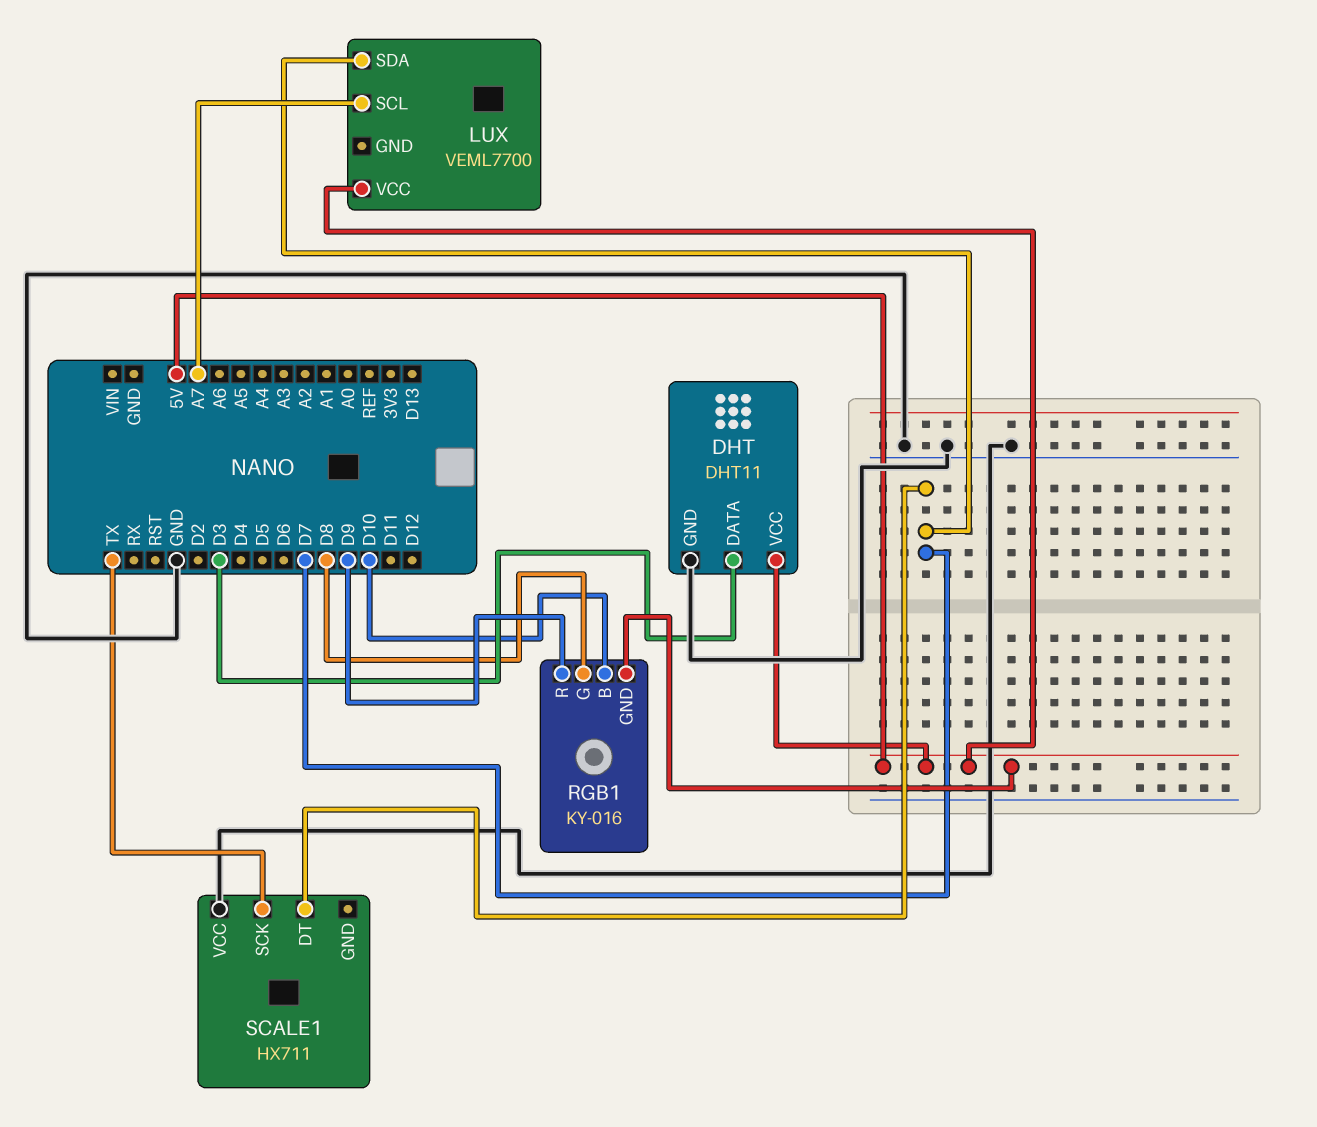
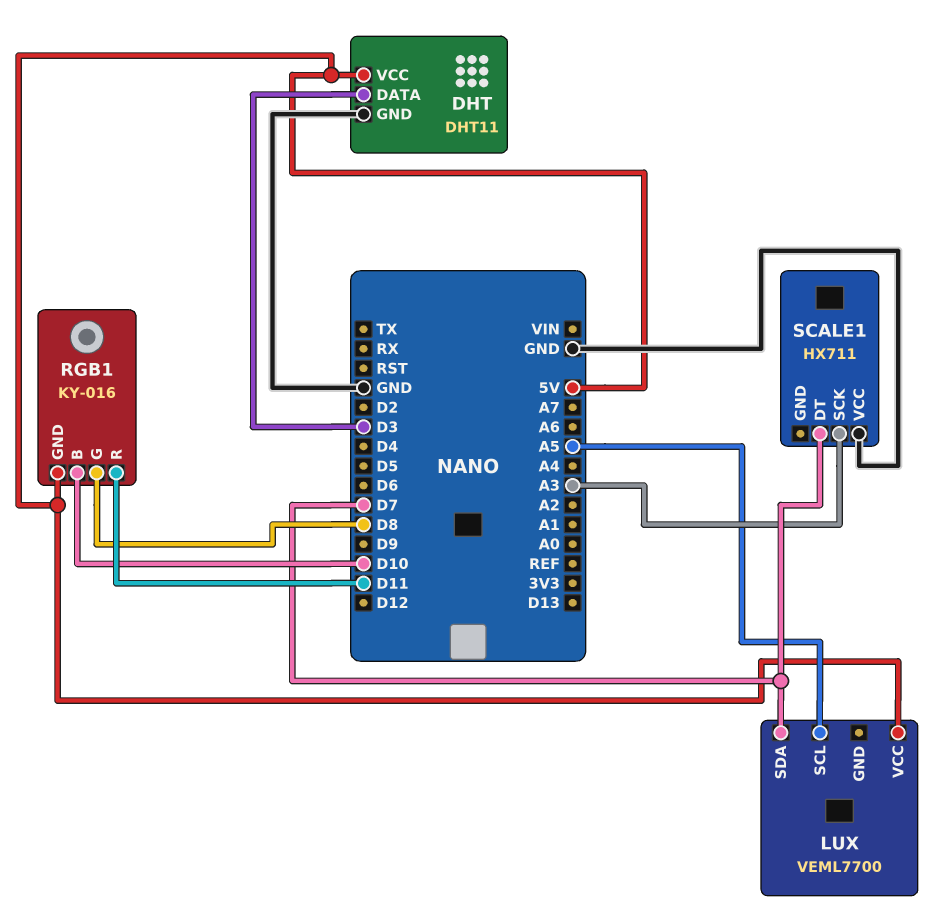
LUX pin SCL: A7 -> A5
RGB1 pin R: D9 -> D11
SCALE1 pin SCK: TX -> A3

